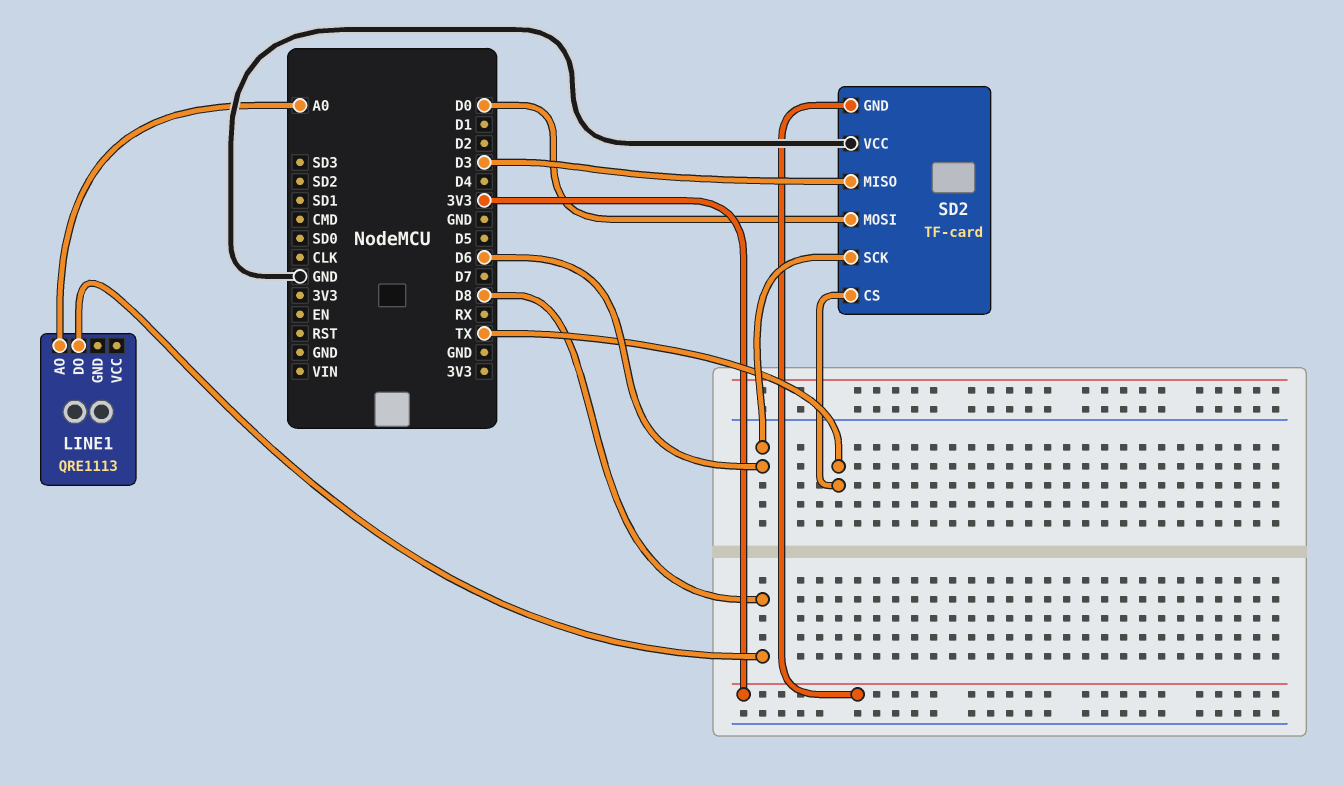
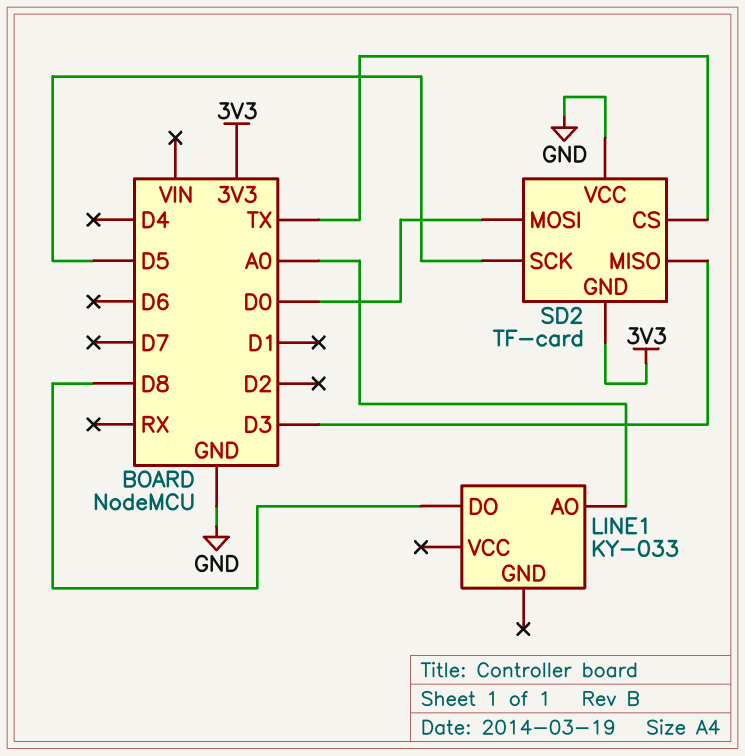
LINE1: QRE1113 -> KY-033
SD2 pin SCK: D6 -> D5

